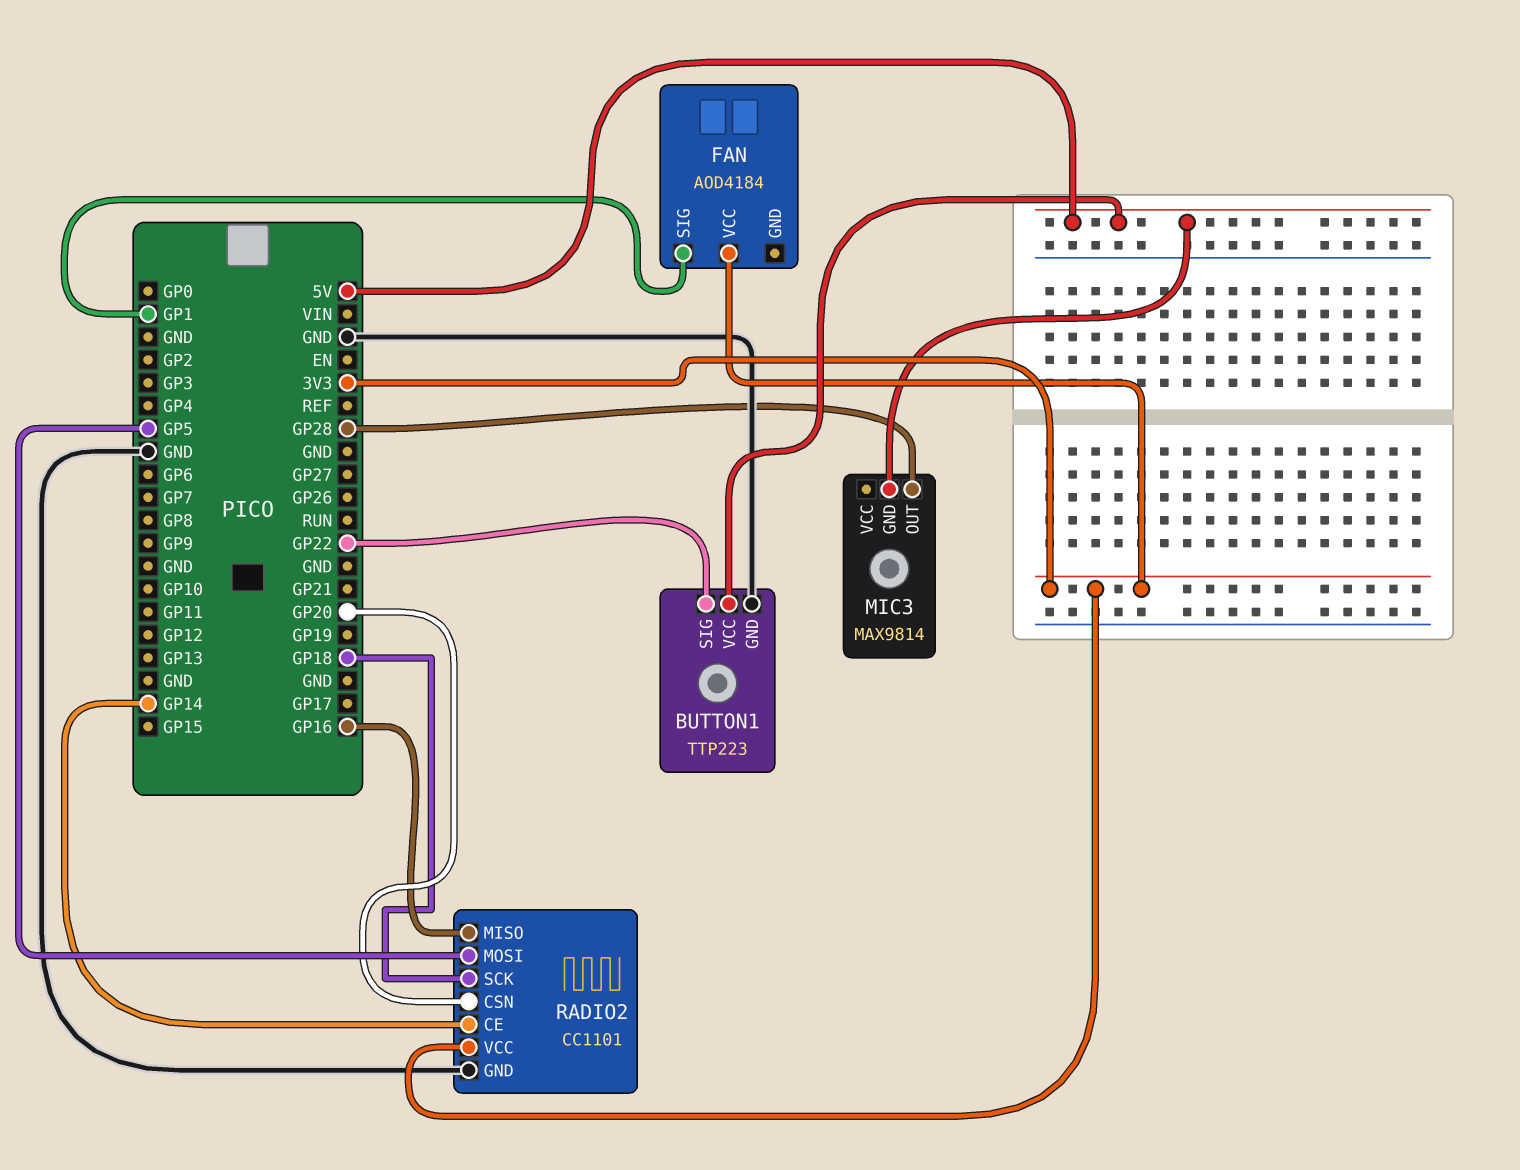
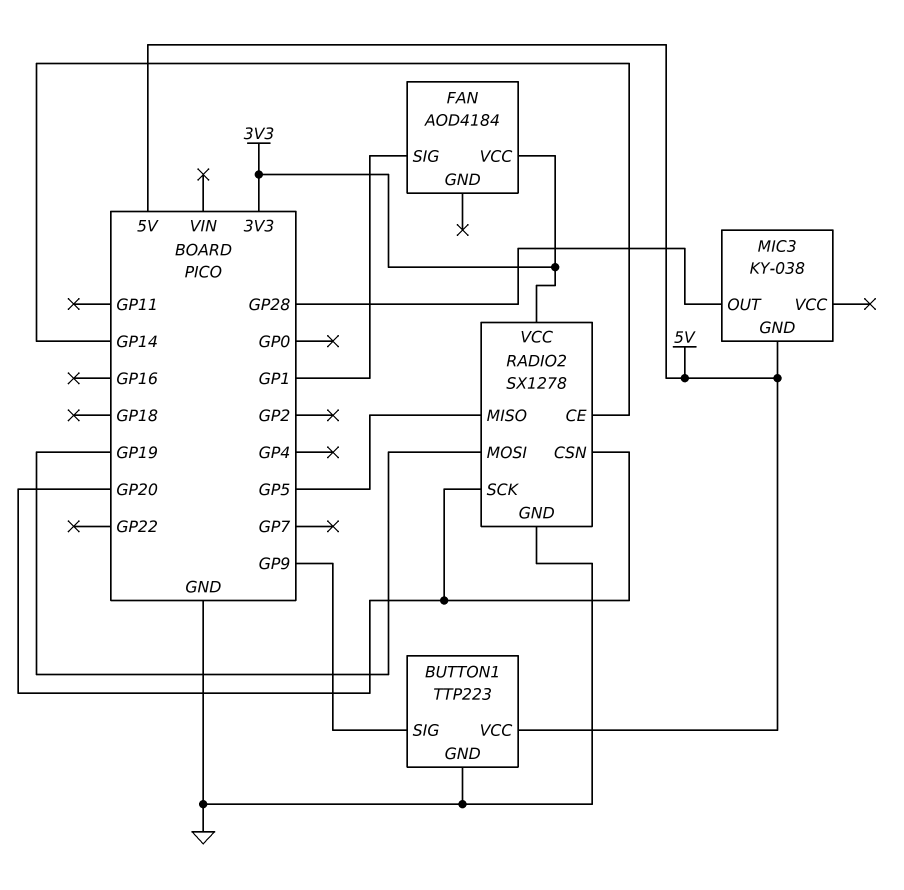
BUTTON1 pin SIG: GP22 -> GP9
MIC3: MAX9814 -> KY-038
RADIO2: CC1101 -> SX1278
RADIO2 pin MISO: GP16 -> GP5
RADIO2 pin MOSI: GP5 -> GP19
RADIO2 pin SCK: GP18 -> GP20

